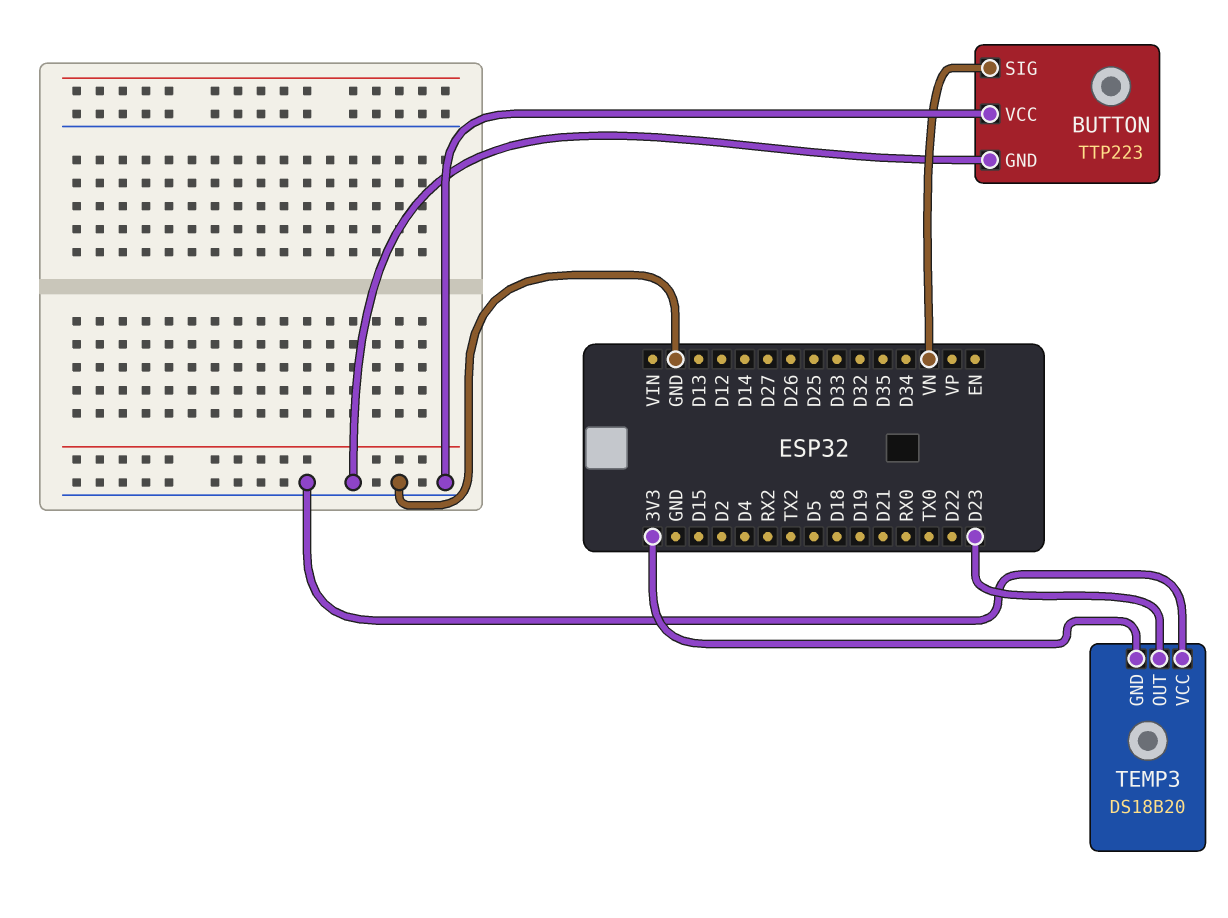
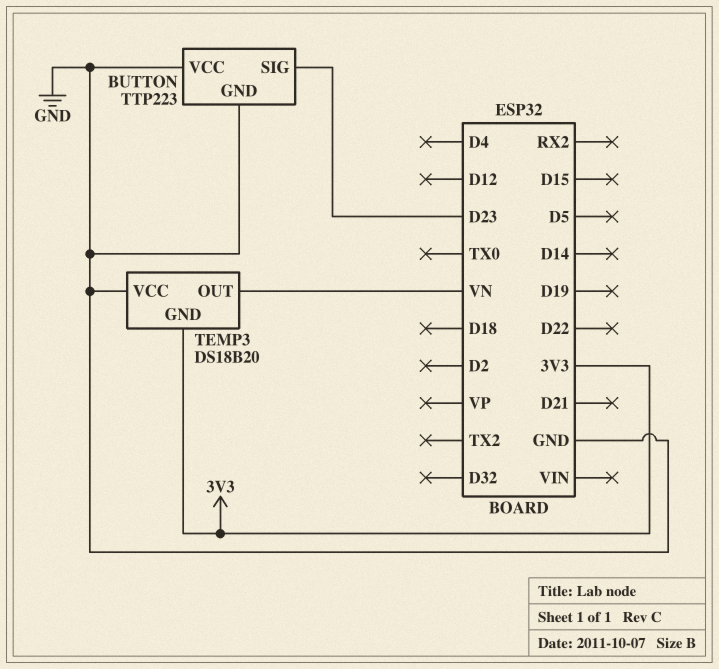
BUTTON pin SIG: VN -> D23
TEMP3 pin OUT: D23 -> VN

